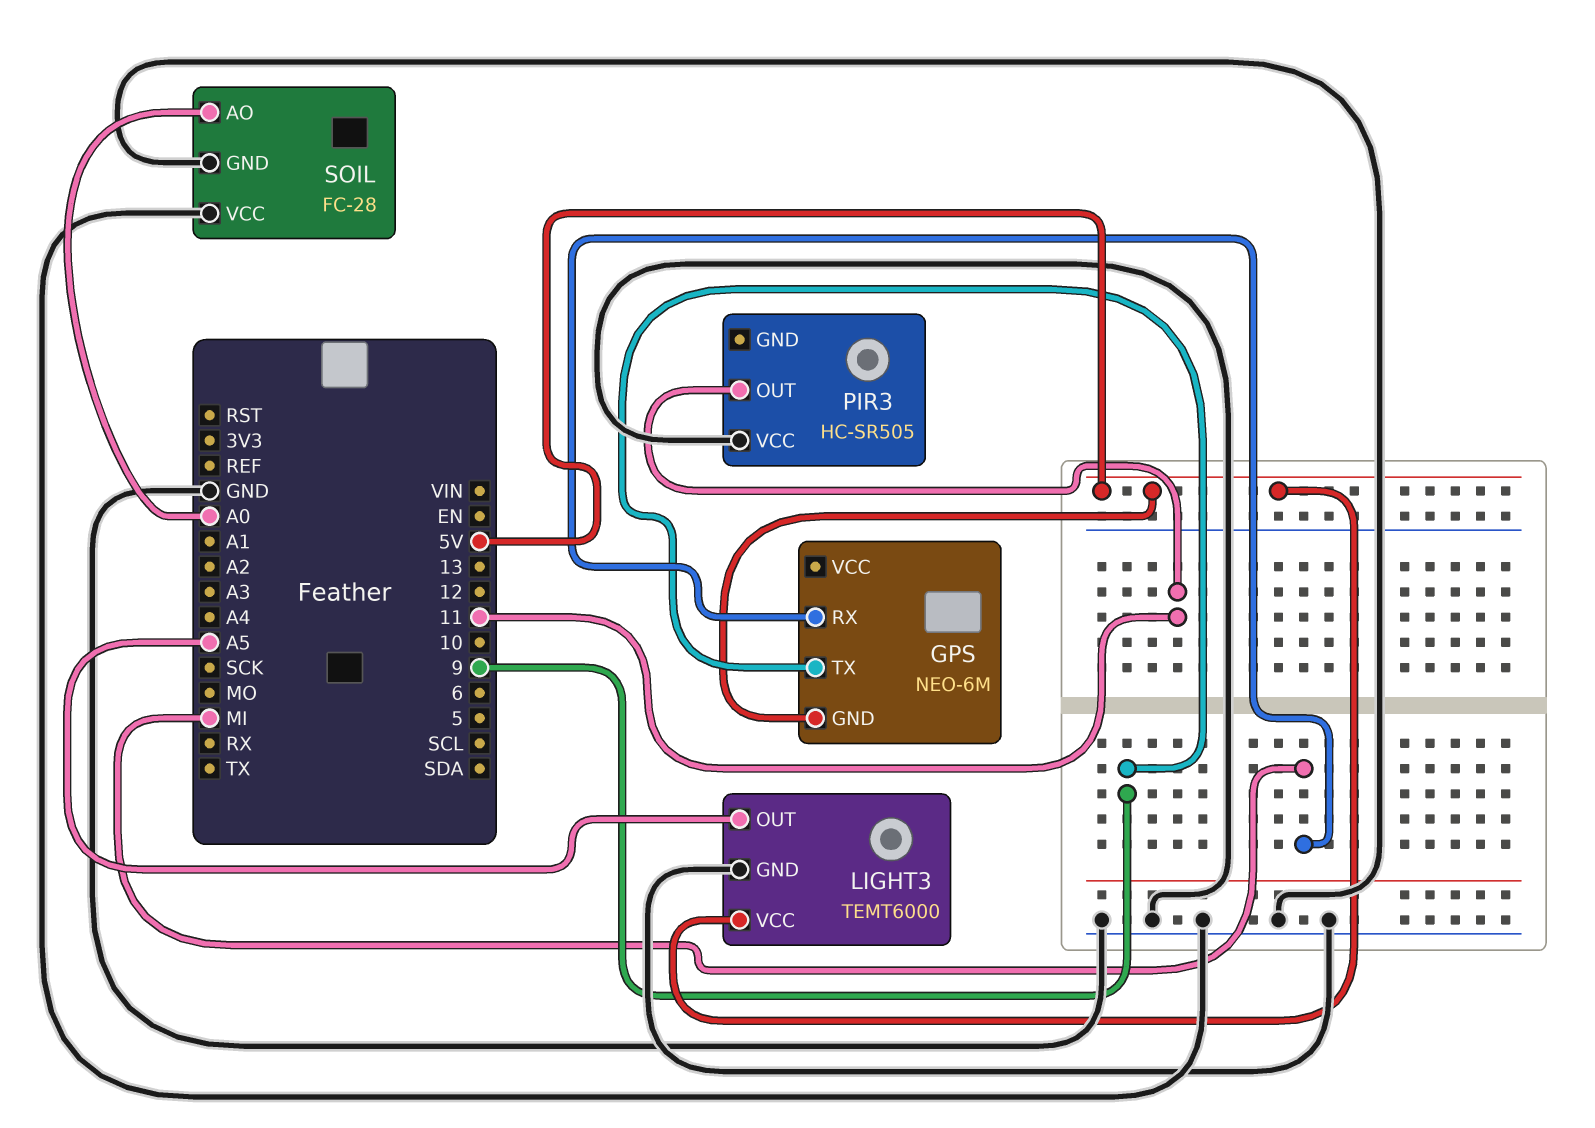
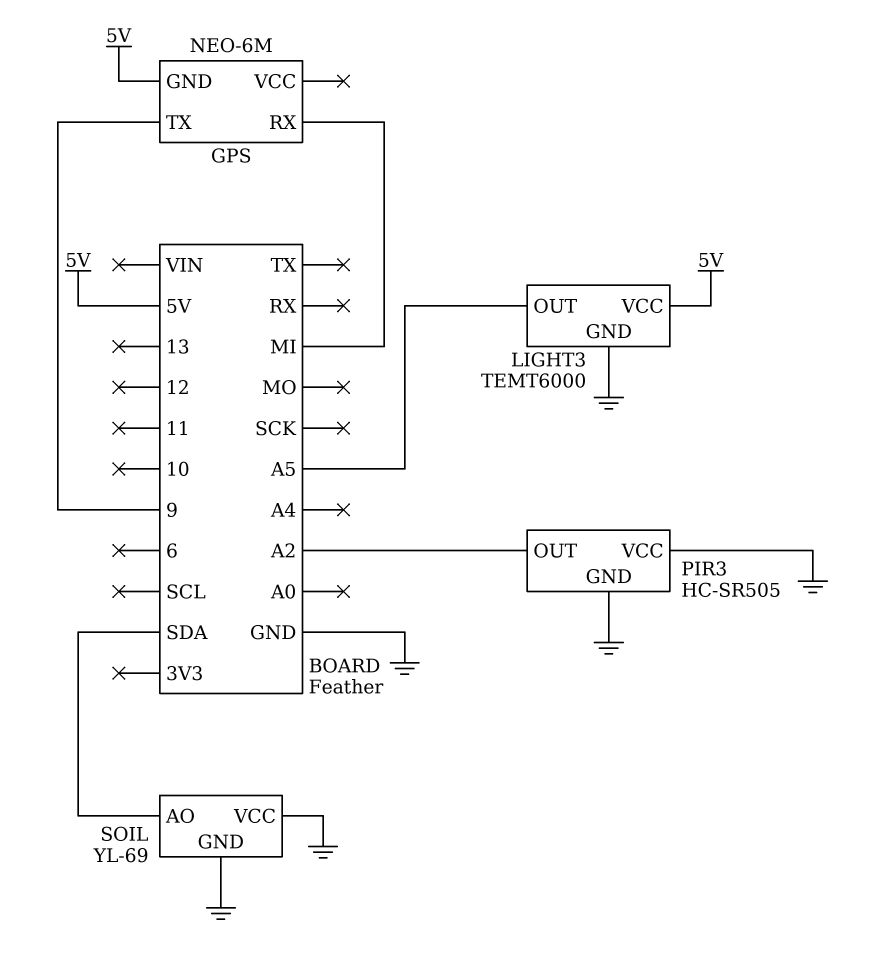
PIR3 pin GND: none -> GND
PIR3 pin OUT: 11 -> A2
SOIL: FC-28 -> YL-69
SOIL pin AO: A0 -> SDA

